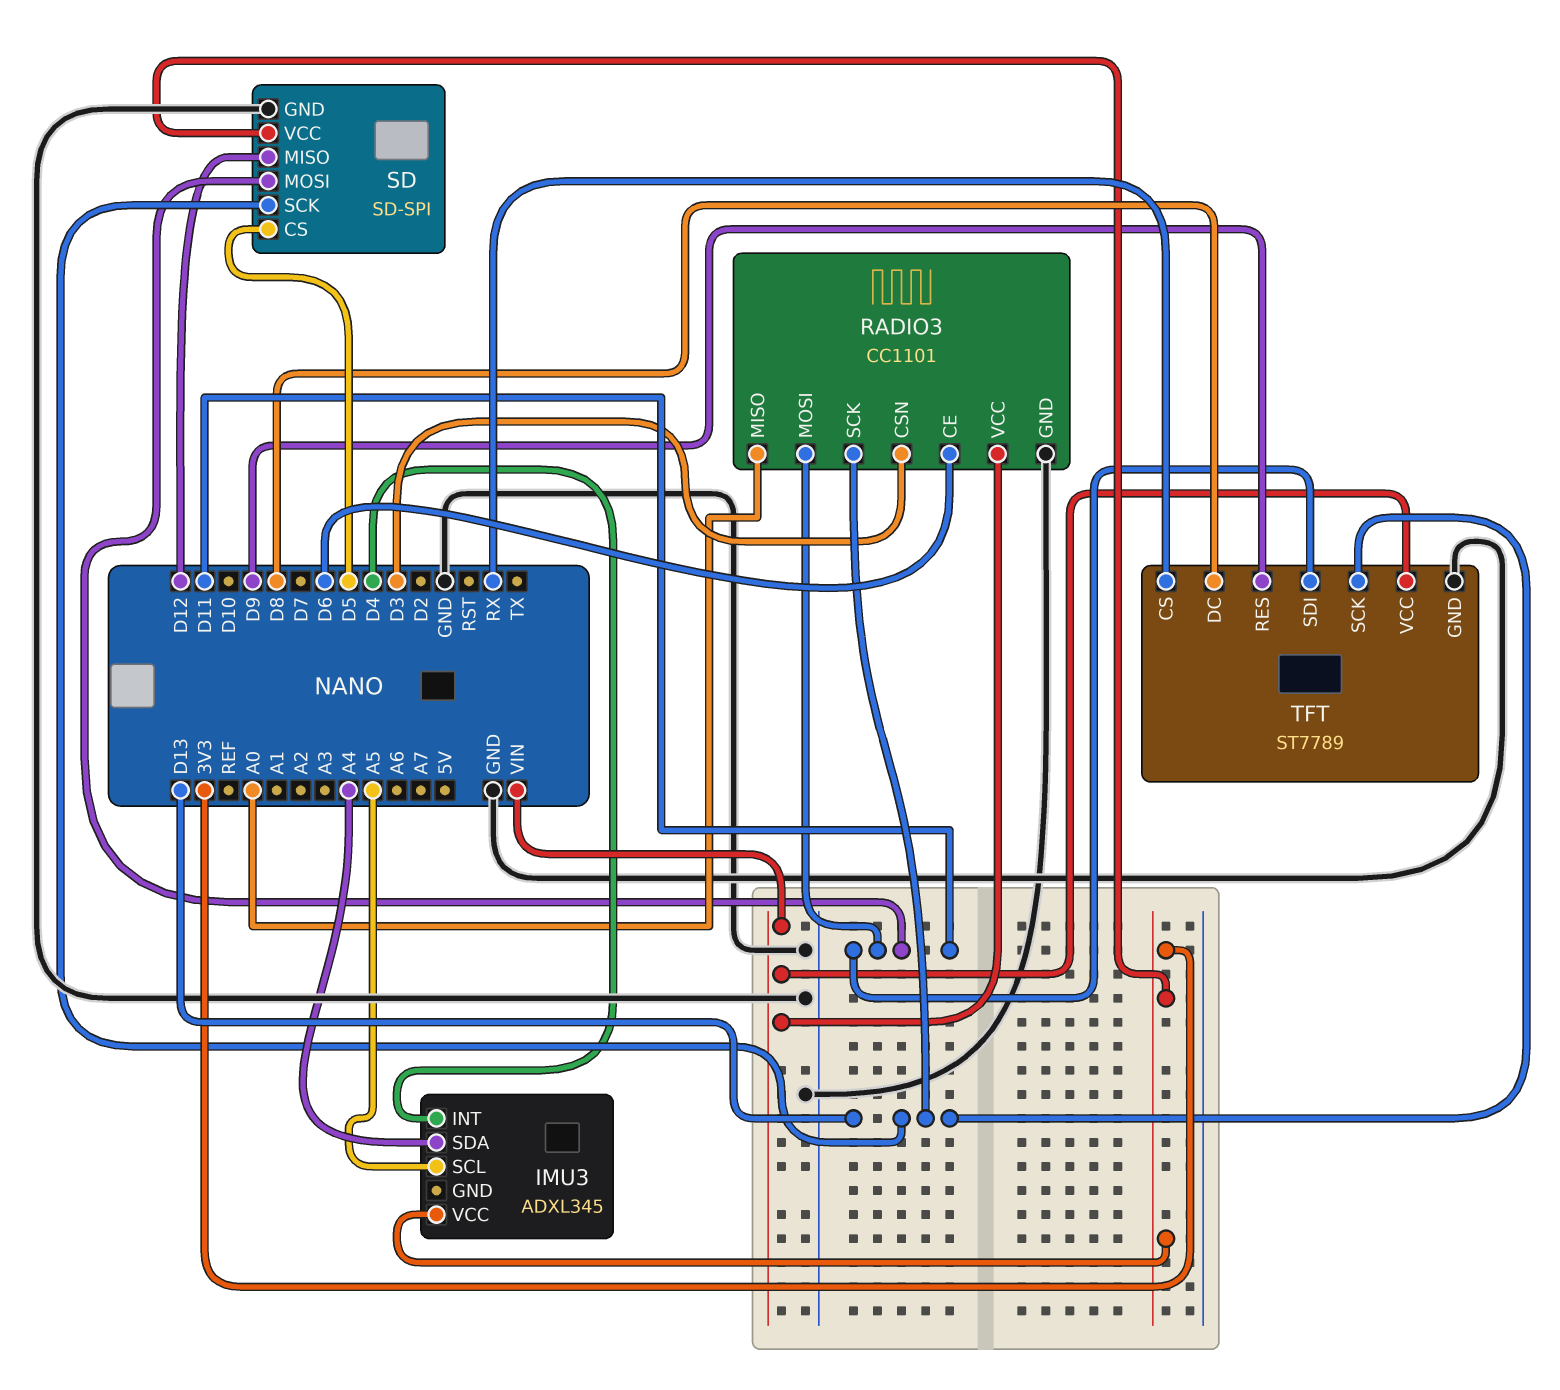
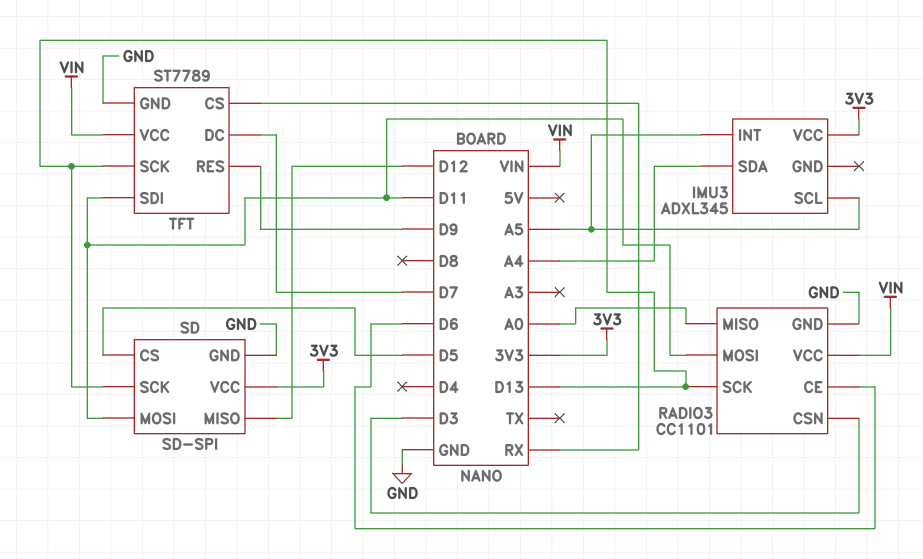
IMU3 pin INT: D4 -> A5
TFT pin DC: D8 -> D7

